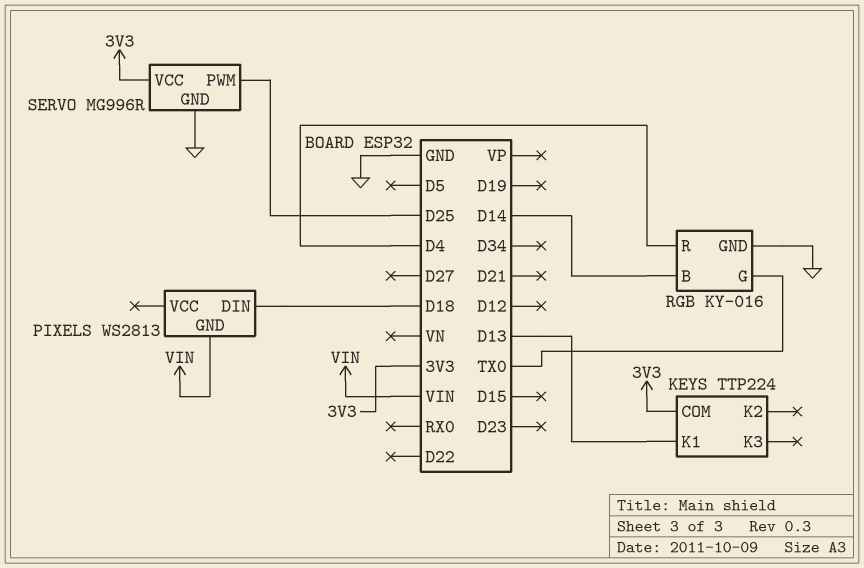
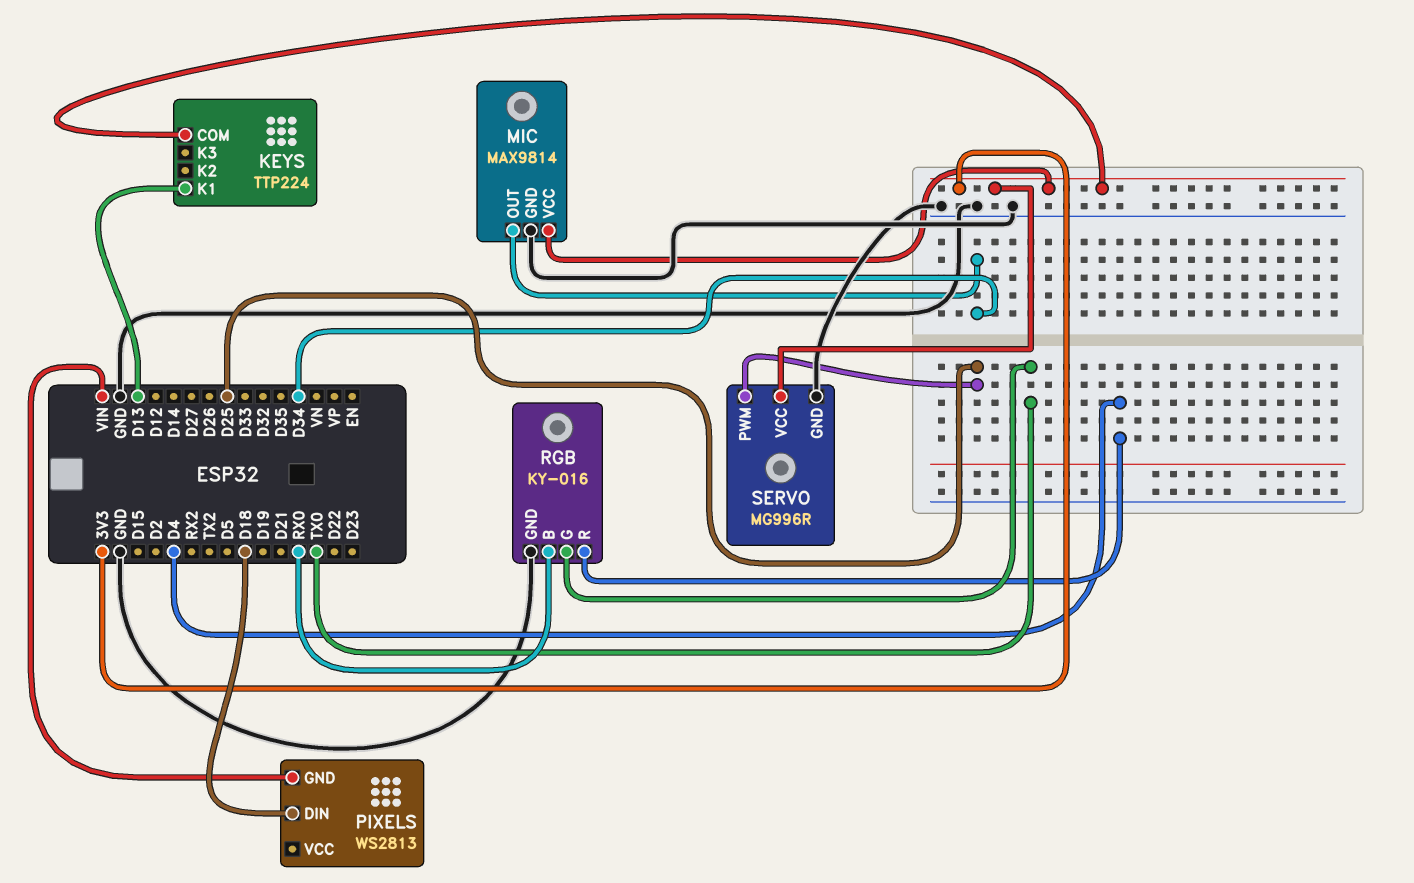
MIC: none -> MAX9814
MIC pin GND: none -> GND
MIC pin OUT: none -> D34
MIC pin VCC: none -> 3V3
RGB pin B: D14 -> RX0

